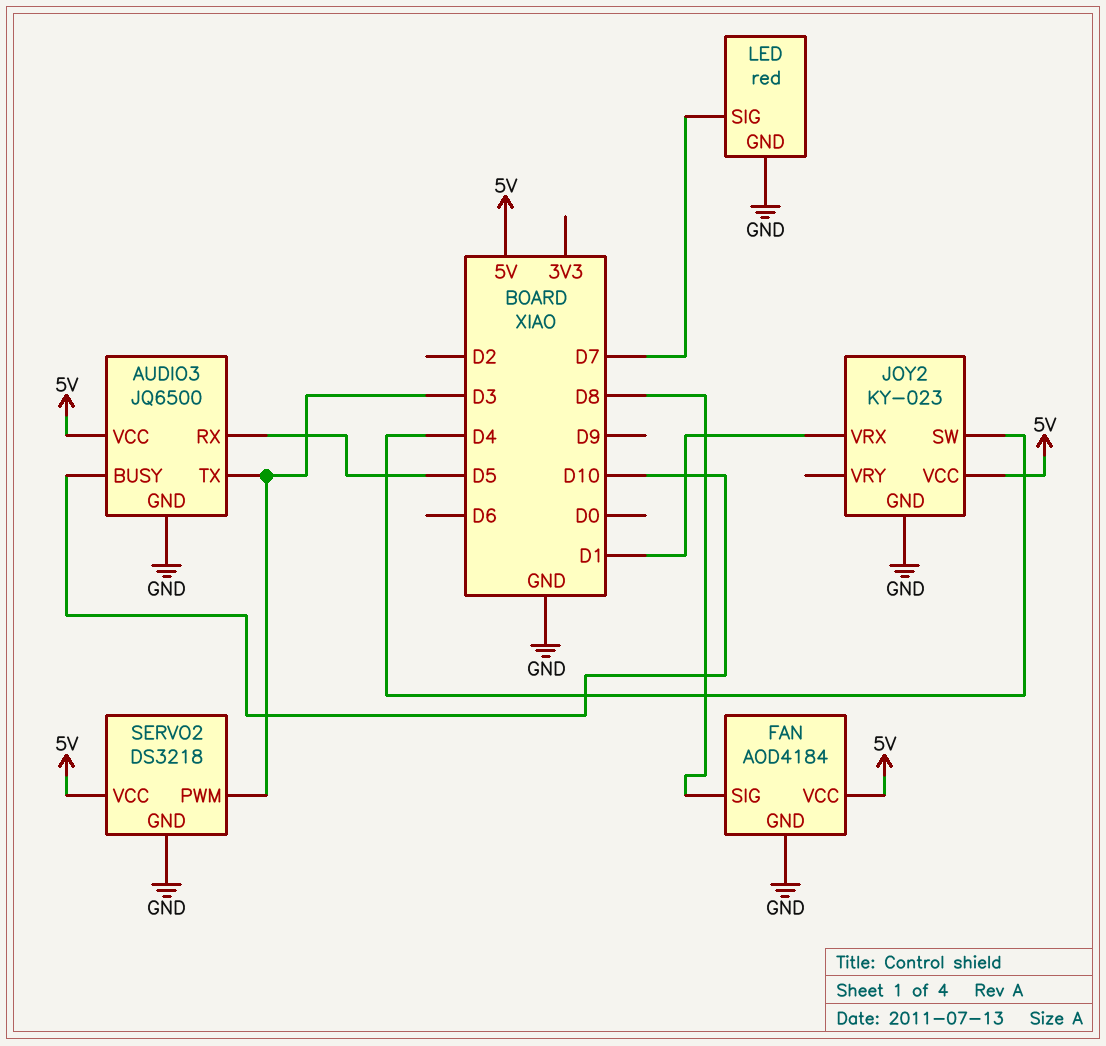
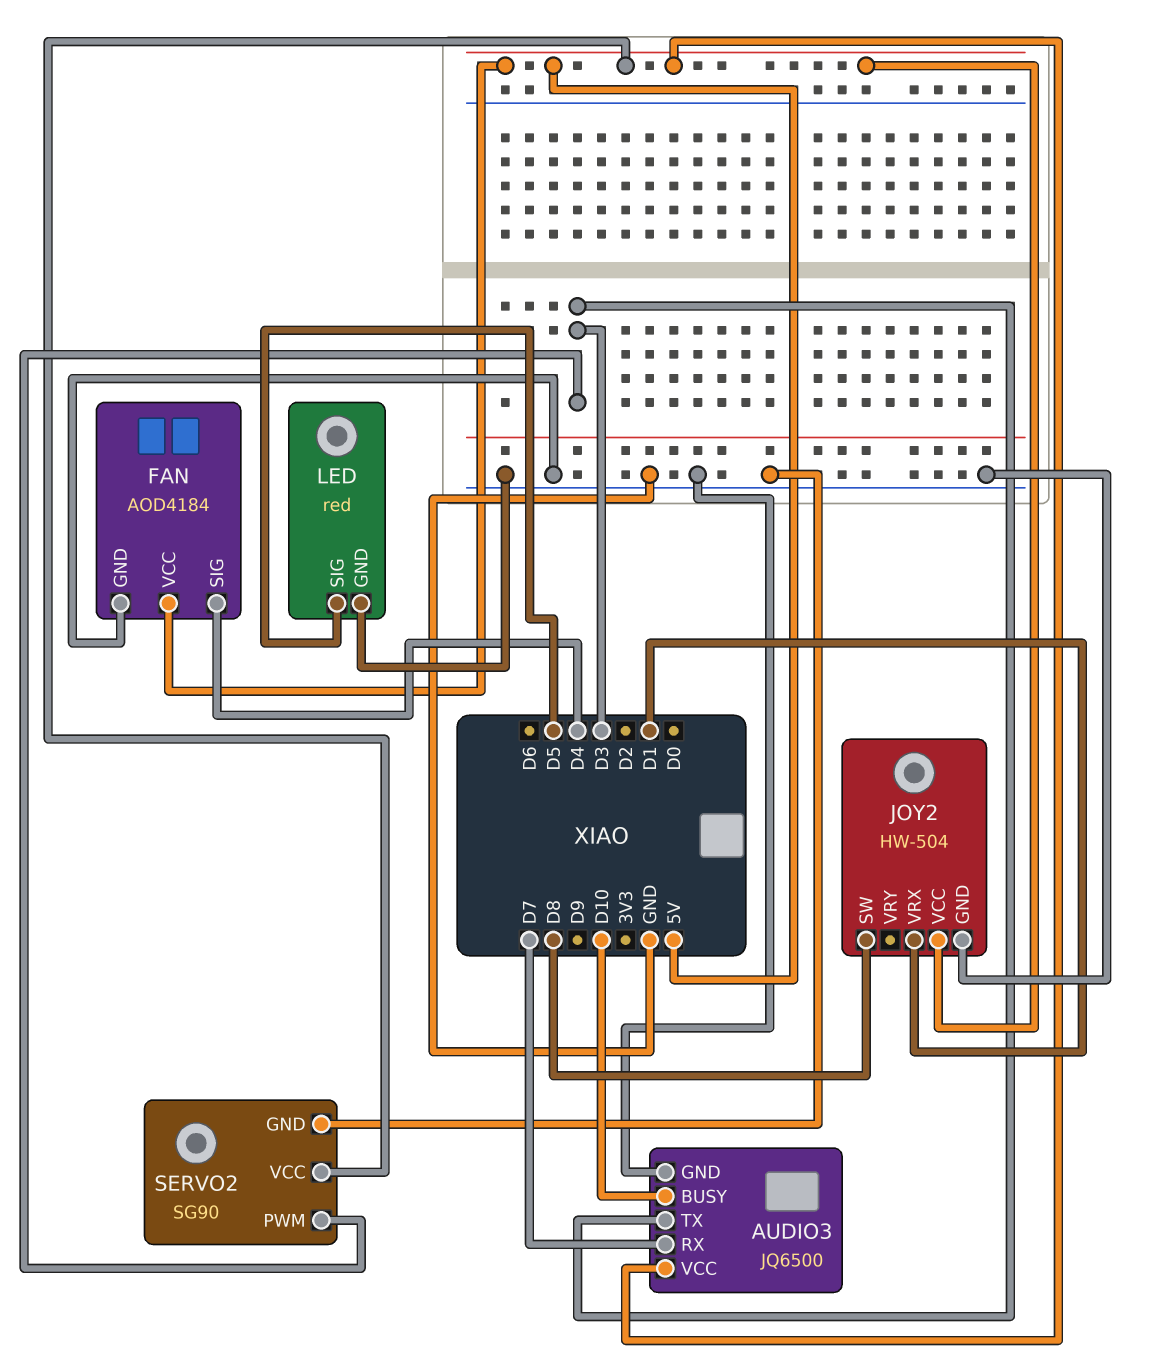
AUDIO3 pin RX: D5 -> D7
FAN pin SIG: D8 -> D4
JOY2: KY-023 -> HW-504
JOY2 pin SW: D4 -> D8
LED pin SIG: D7 -> D5
SERVO2: DS3218 -> SG90

